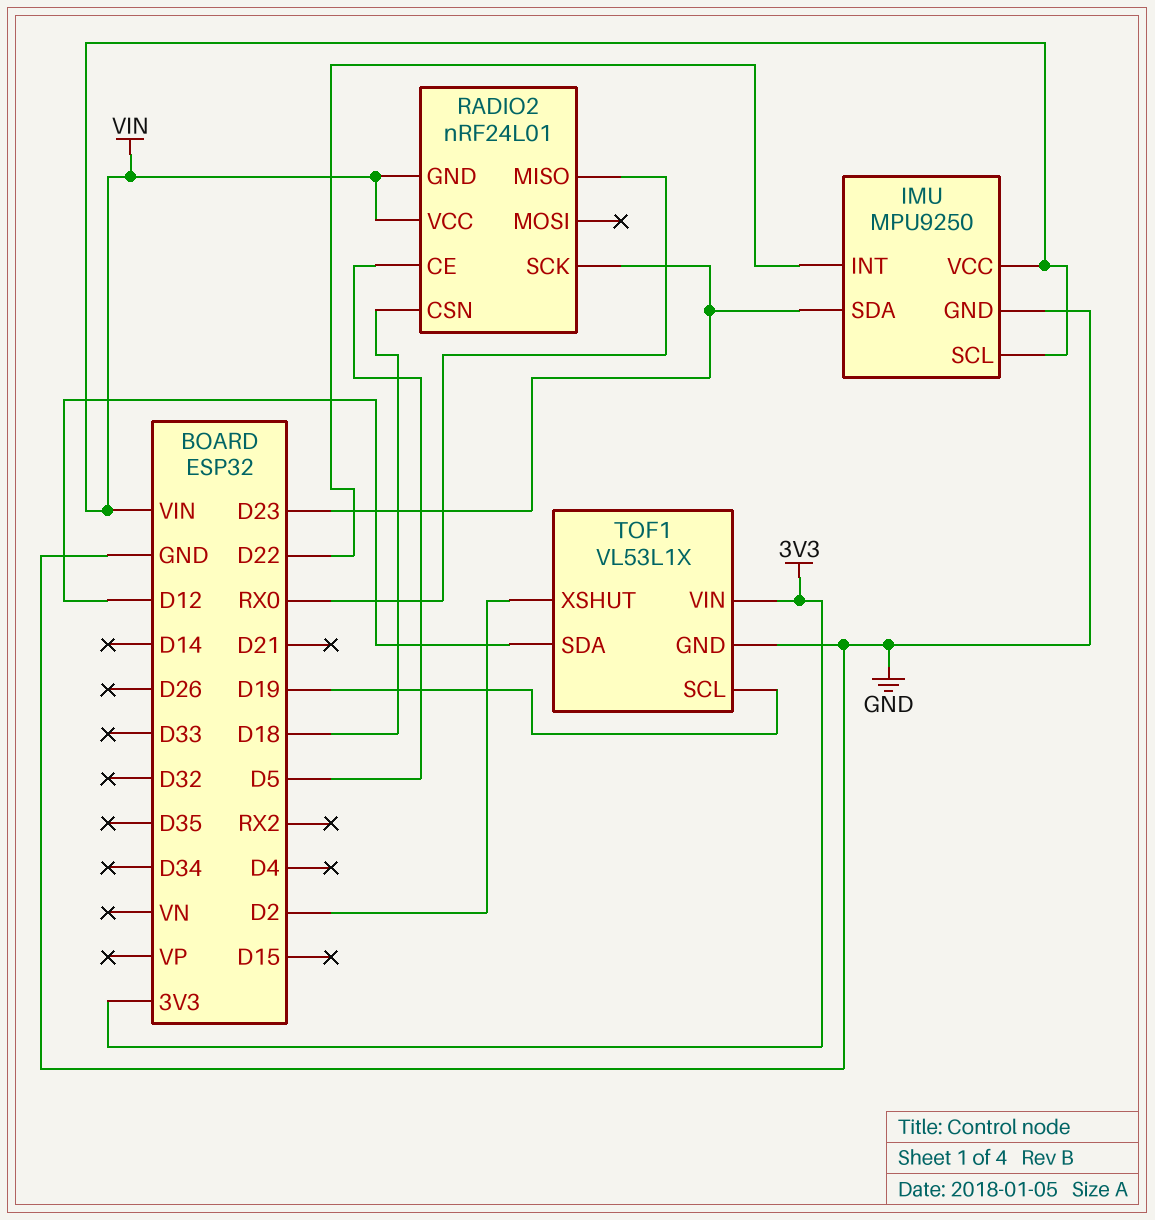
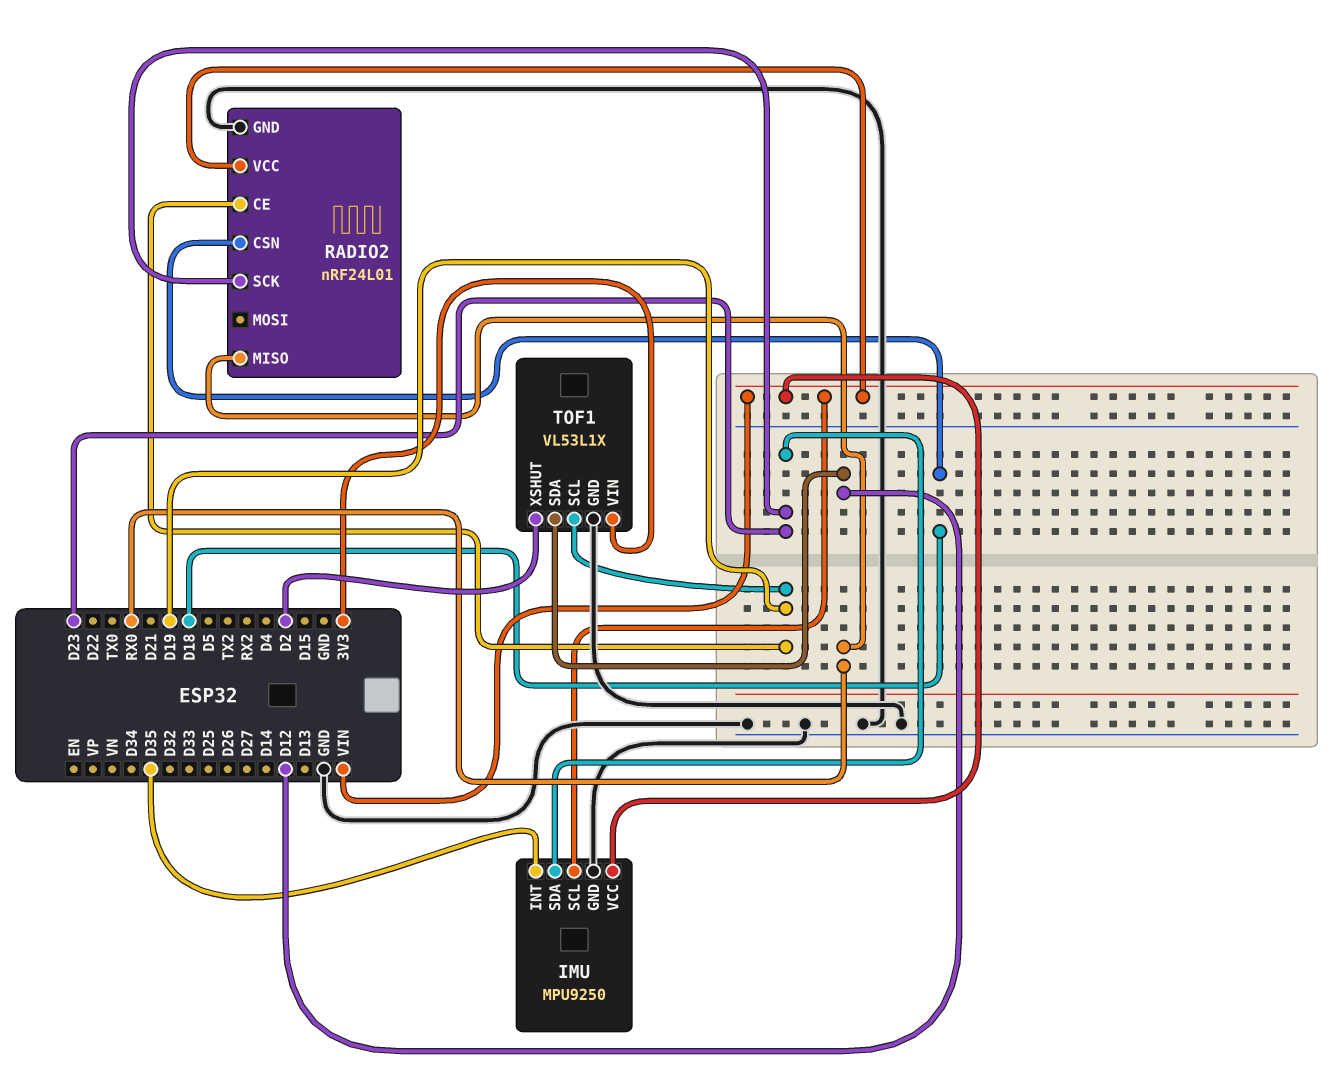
IMU pin INT: D22 -> D35
RADIO2 pin CE: D5 -> D19
RADIO2 pin GND: VIN -> GND

